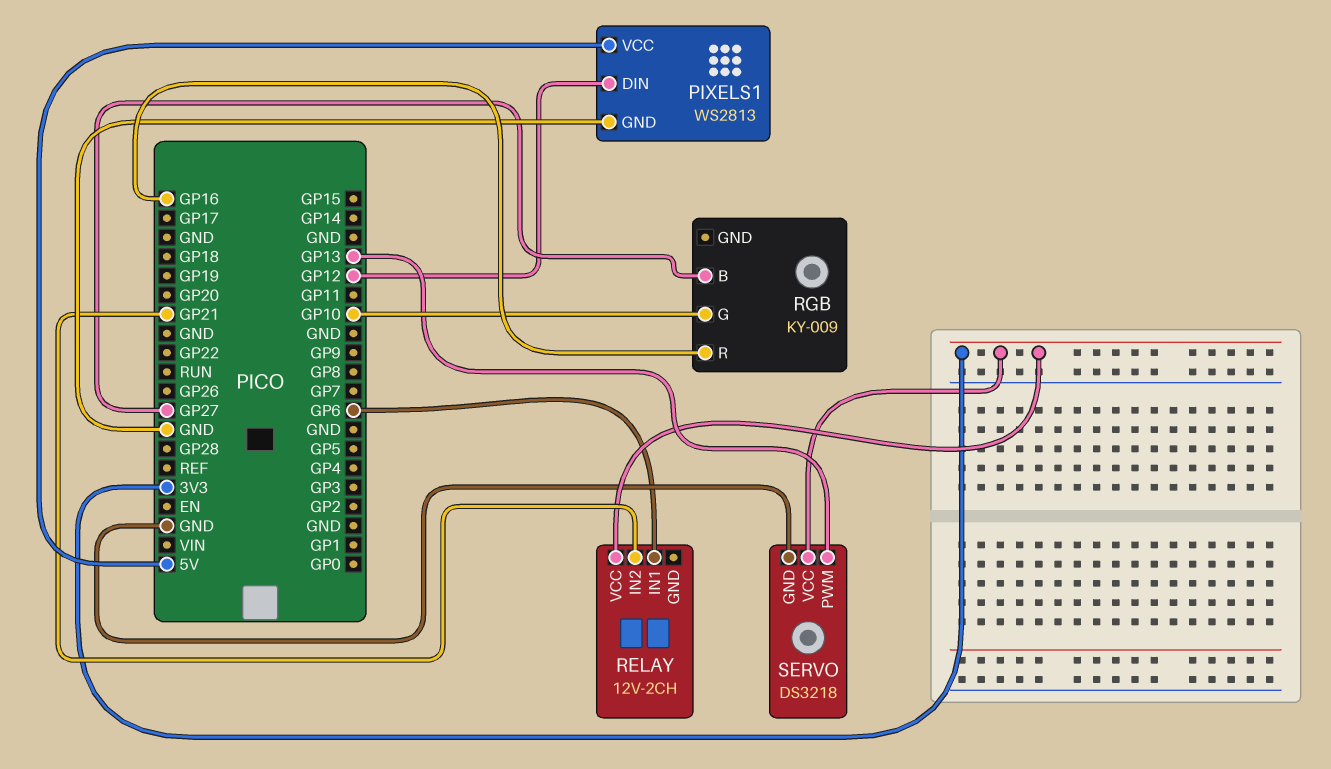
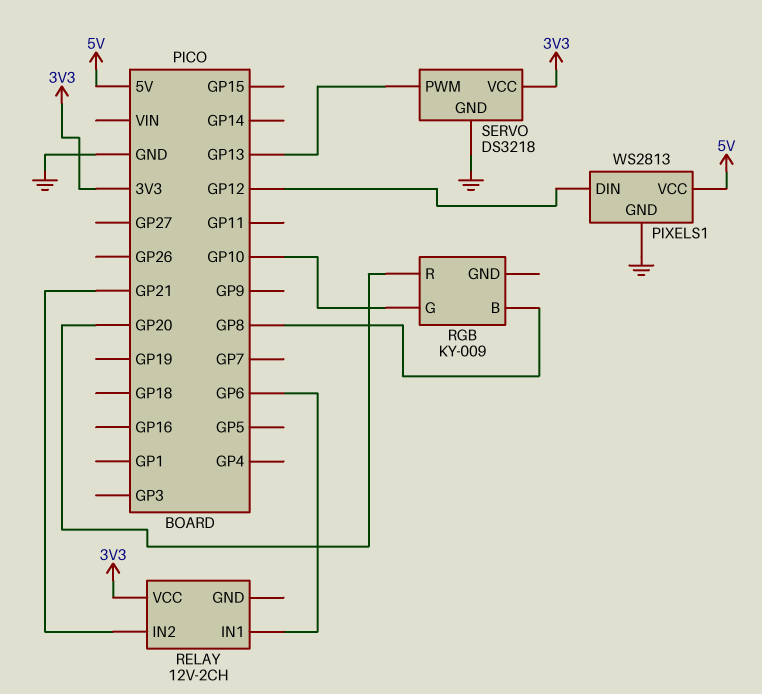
RGB pin B: GP27 -> GP8
RGB pin R: GP16 -> GP20

